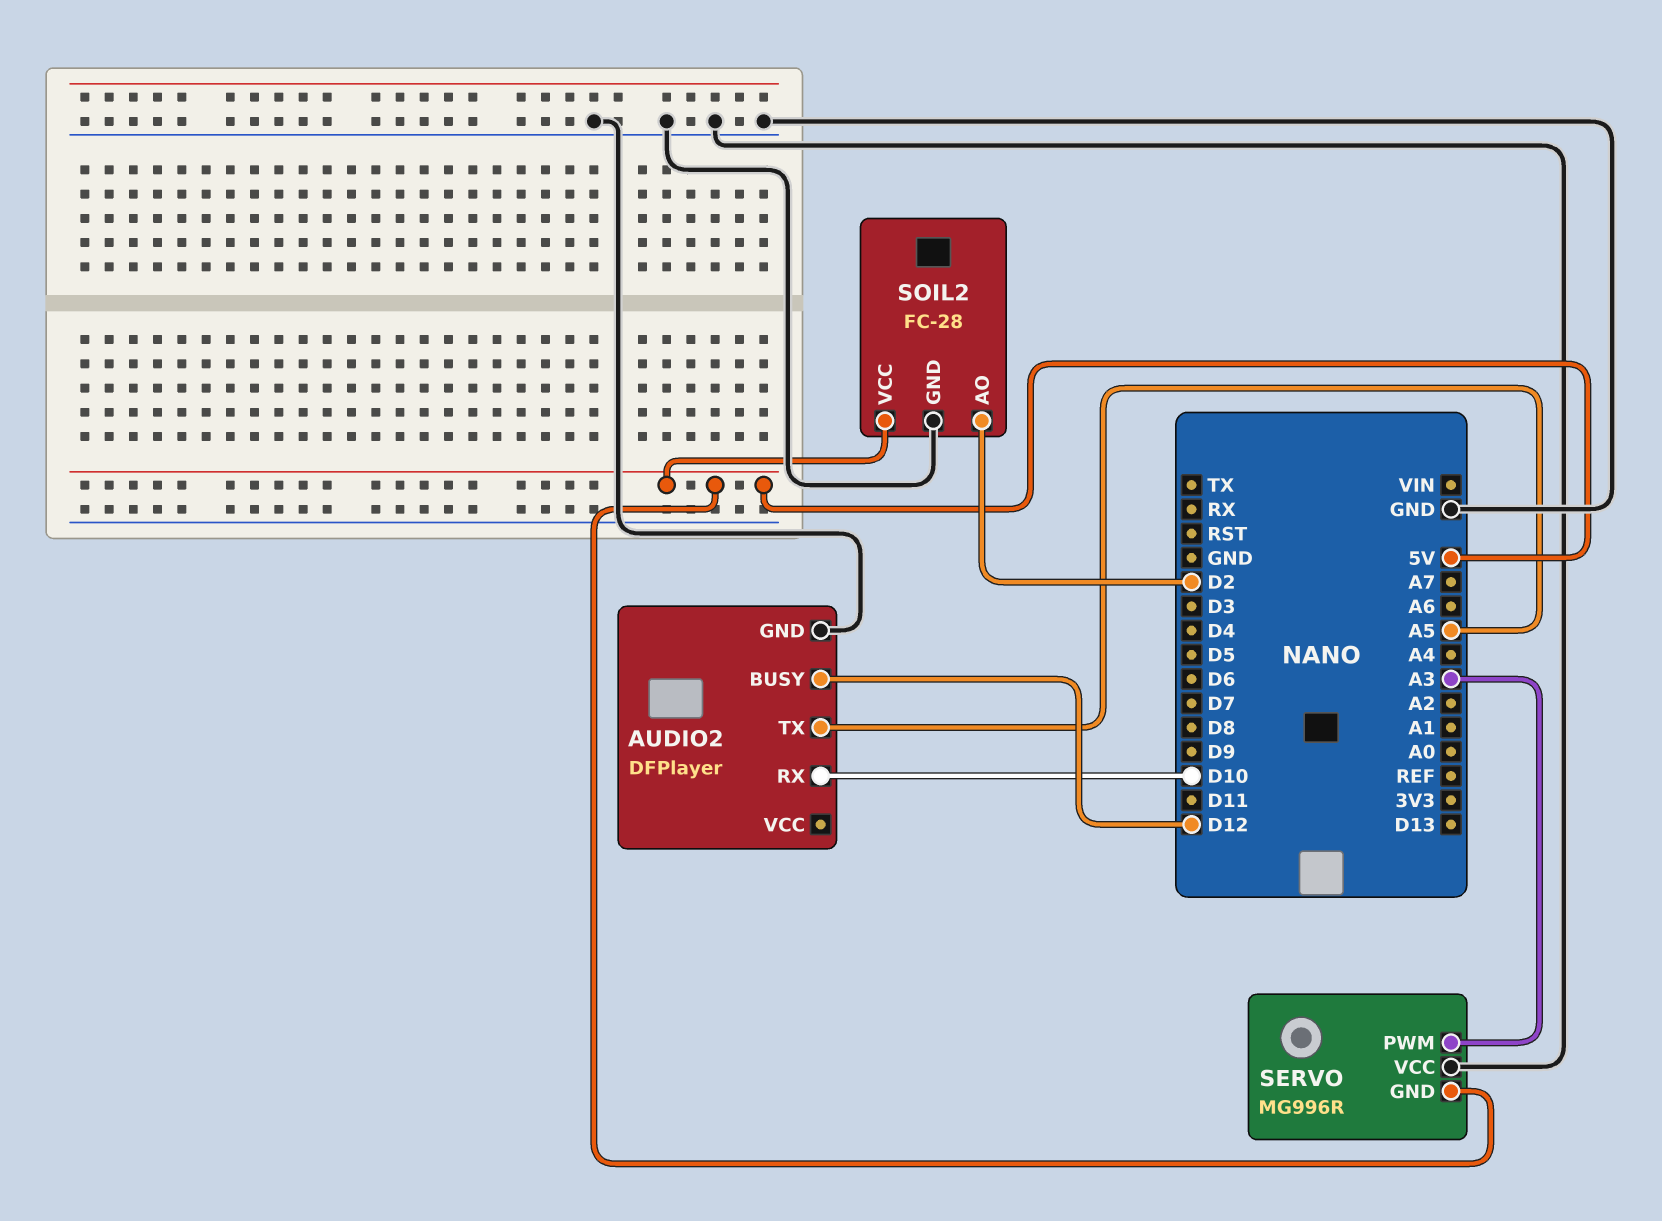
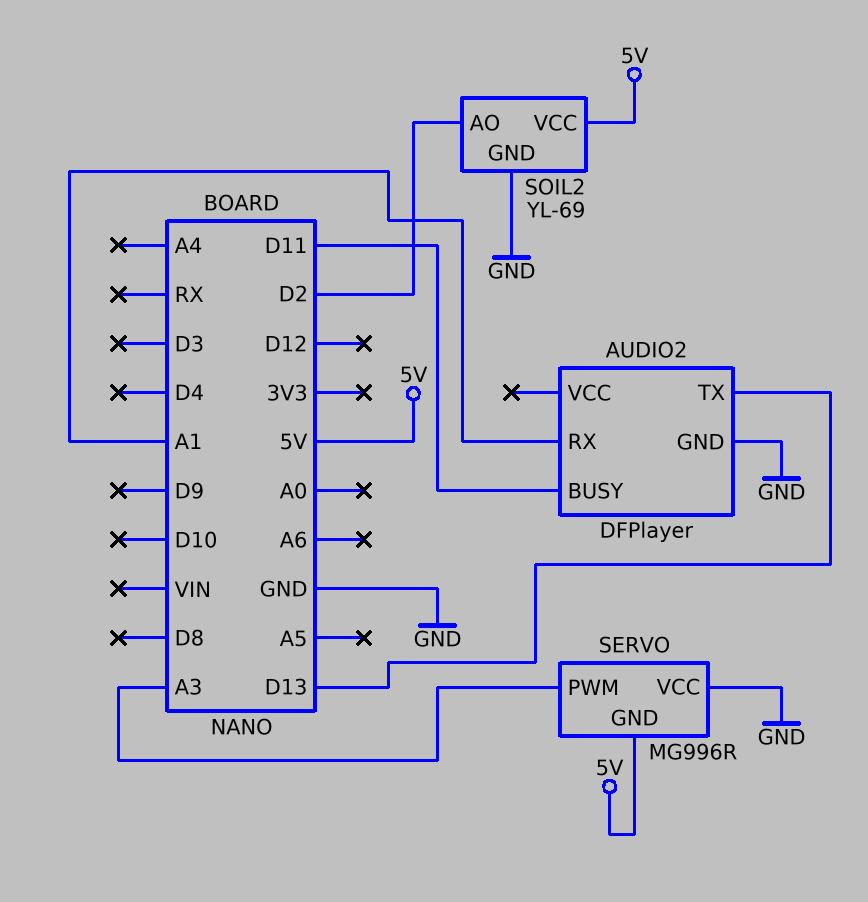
AUDIO2 pin BUSY: D12 -> D11
AUDIO2 pin RX: D10 -> A1
AUDIO2 pin TX: A5 -> D13
SOIL2: FC-28 -> YL-69

